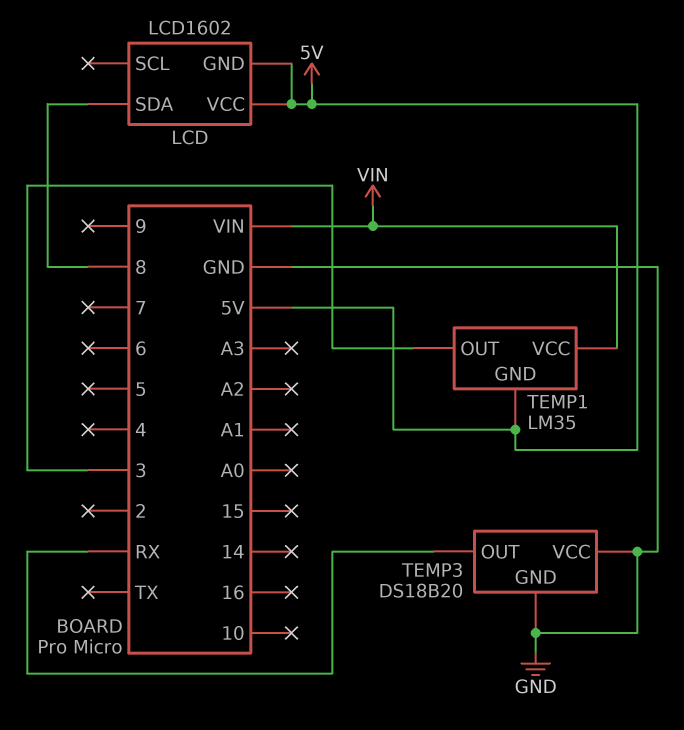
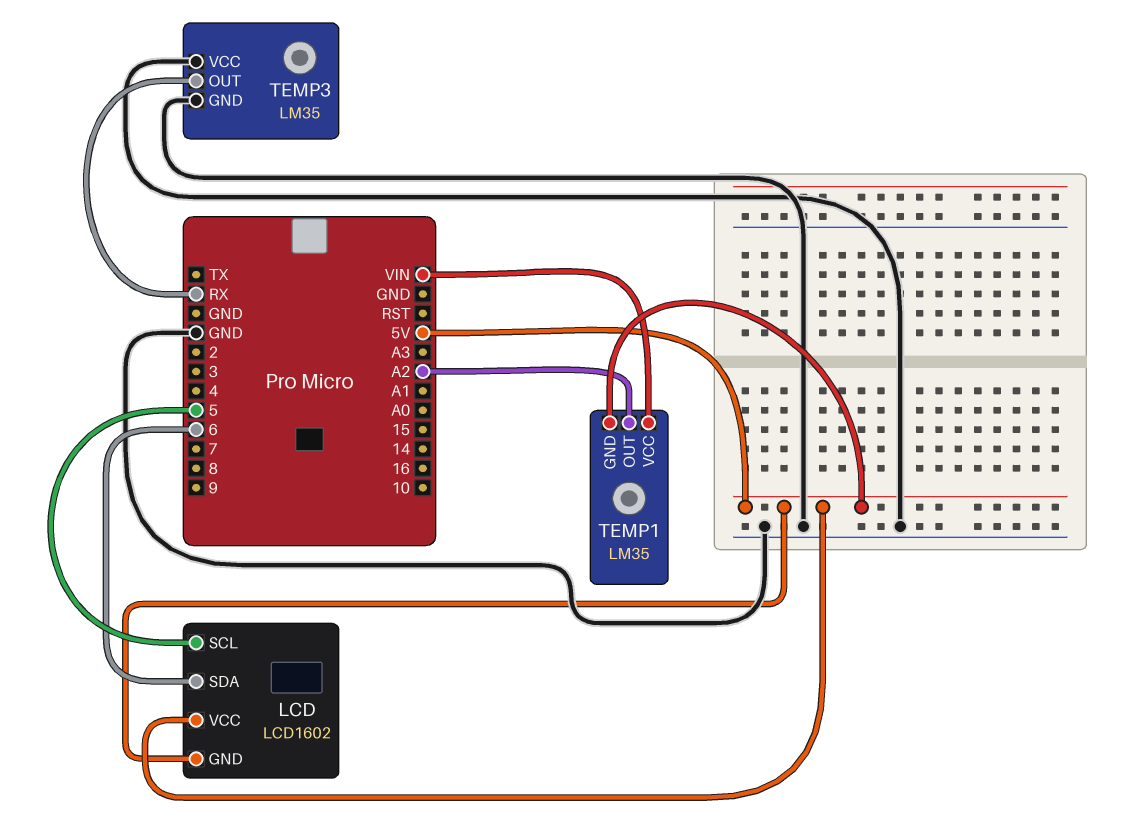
LCD pin SCL: none -> 5
LCD pin SDA: 8 -> 6
TEMP1 pin OUT: 3 -> A2
TEMP3: DS18B20 -> LM35

